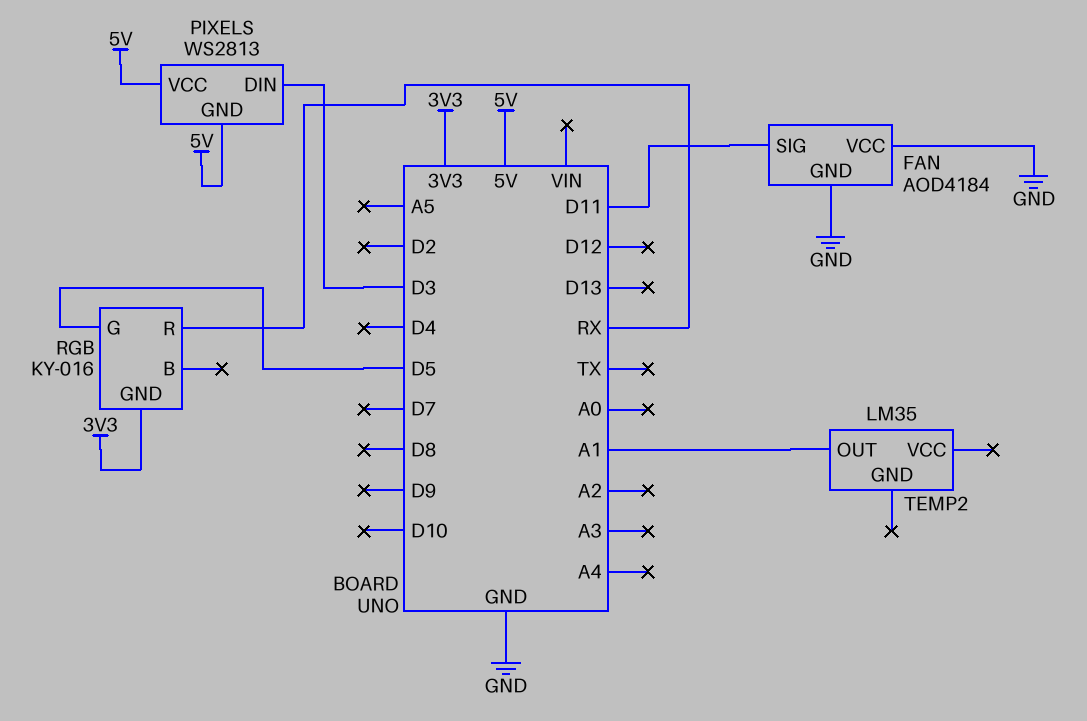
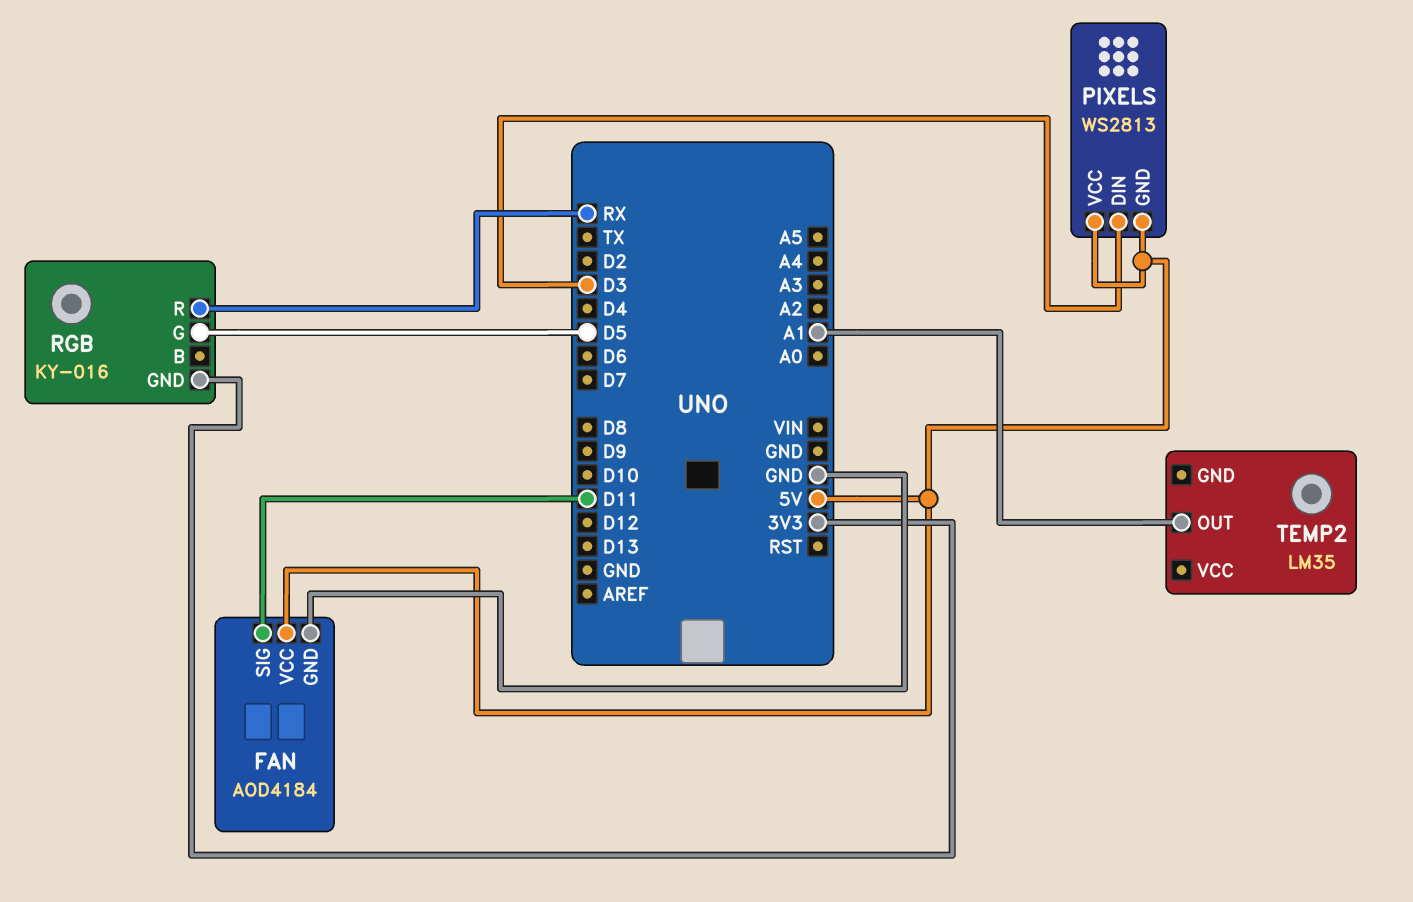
FAN pin VCC: GND -> 5V

